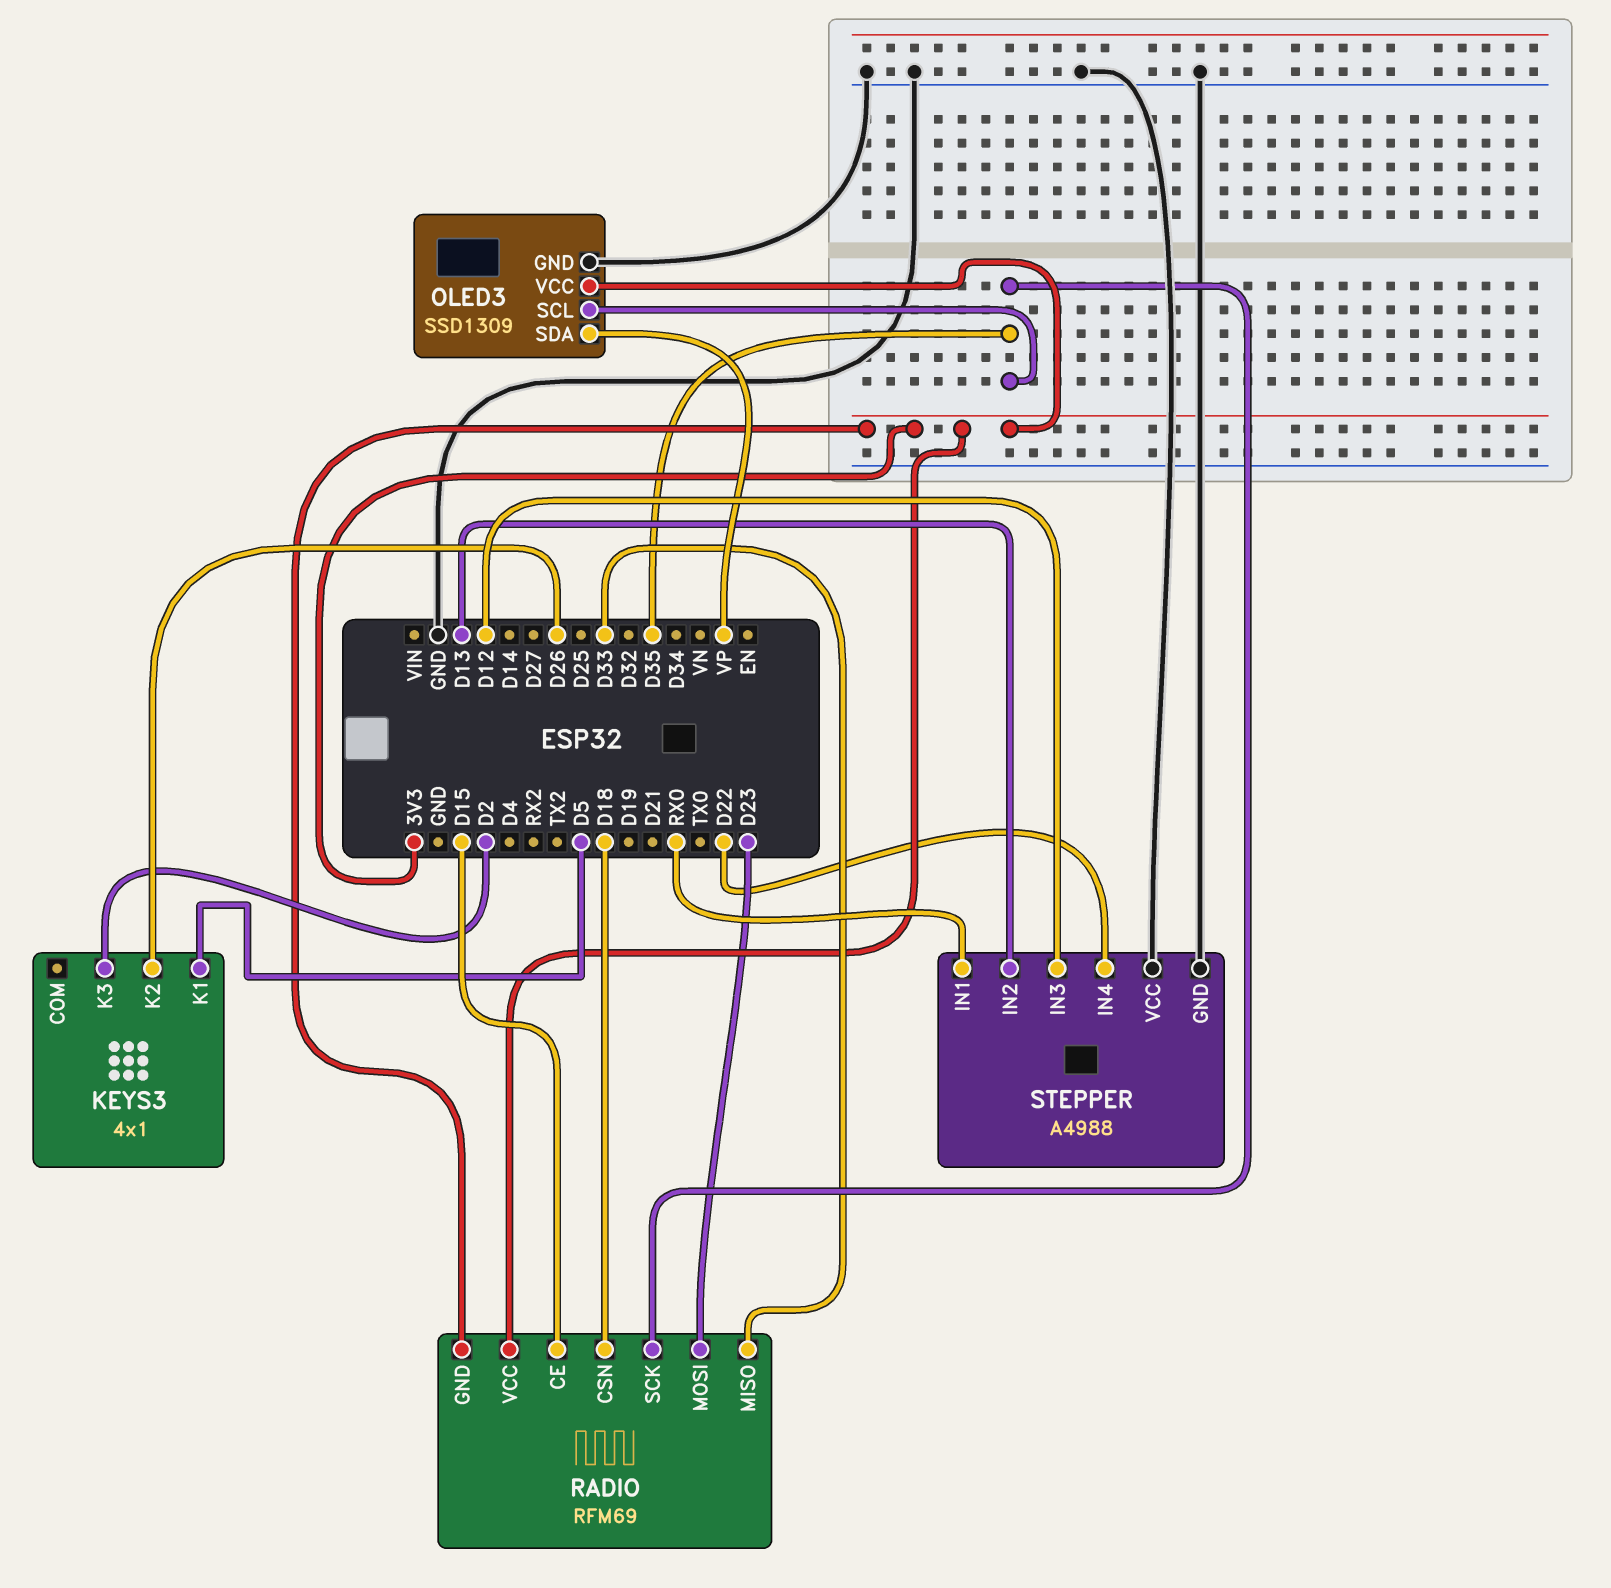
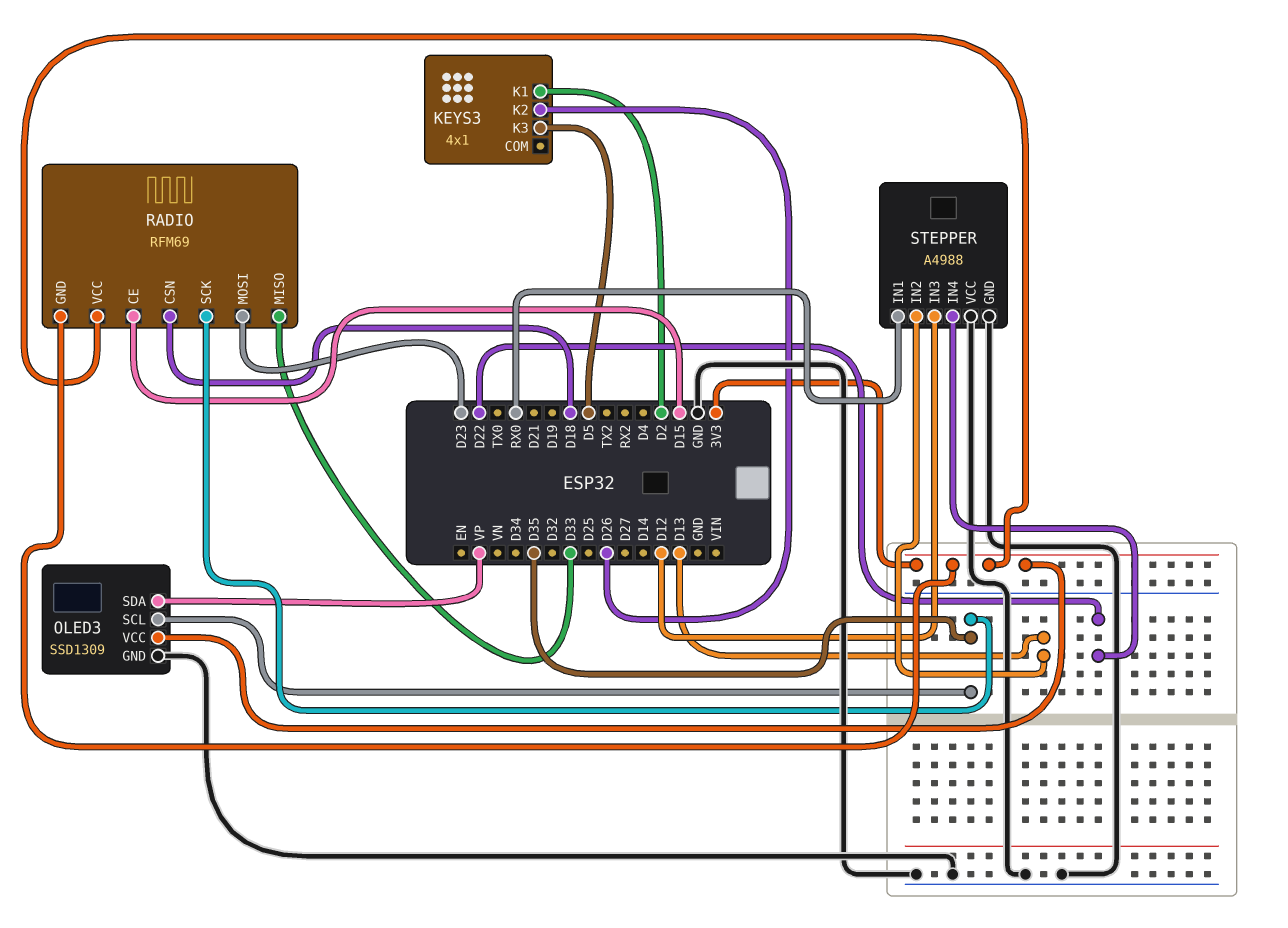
KEYS3 pin K1: D5 -> D2
KEYS3 pin K3: D2 -> D5

